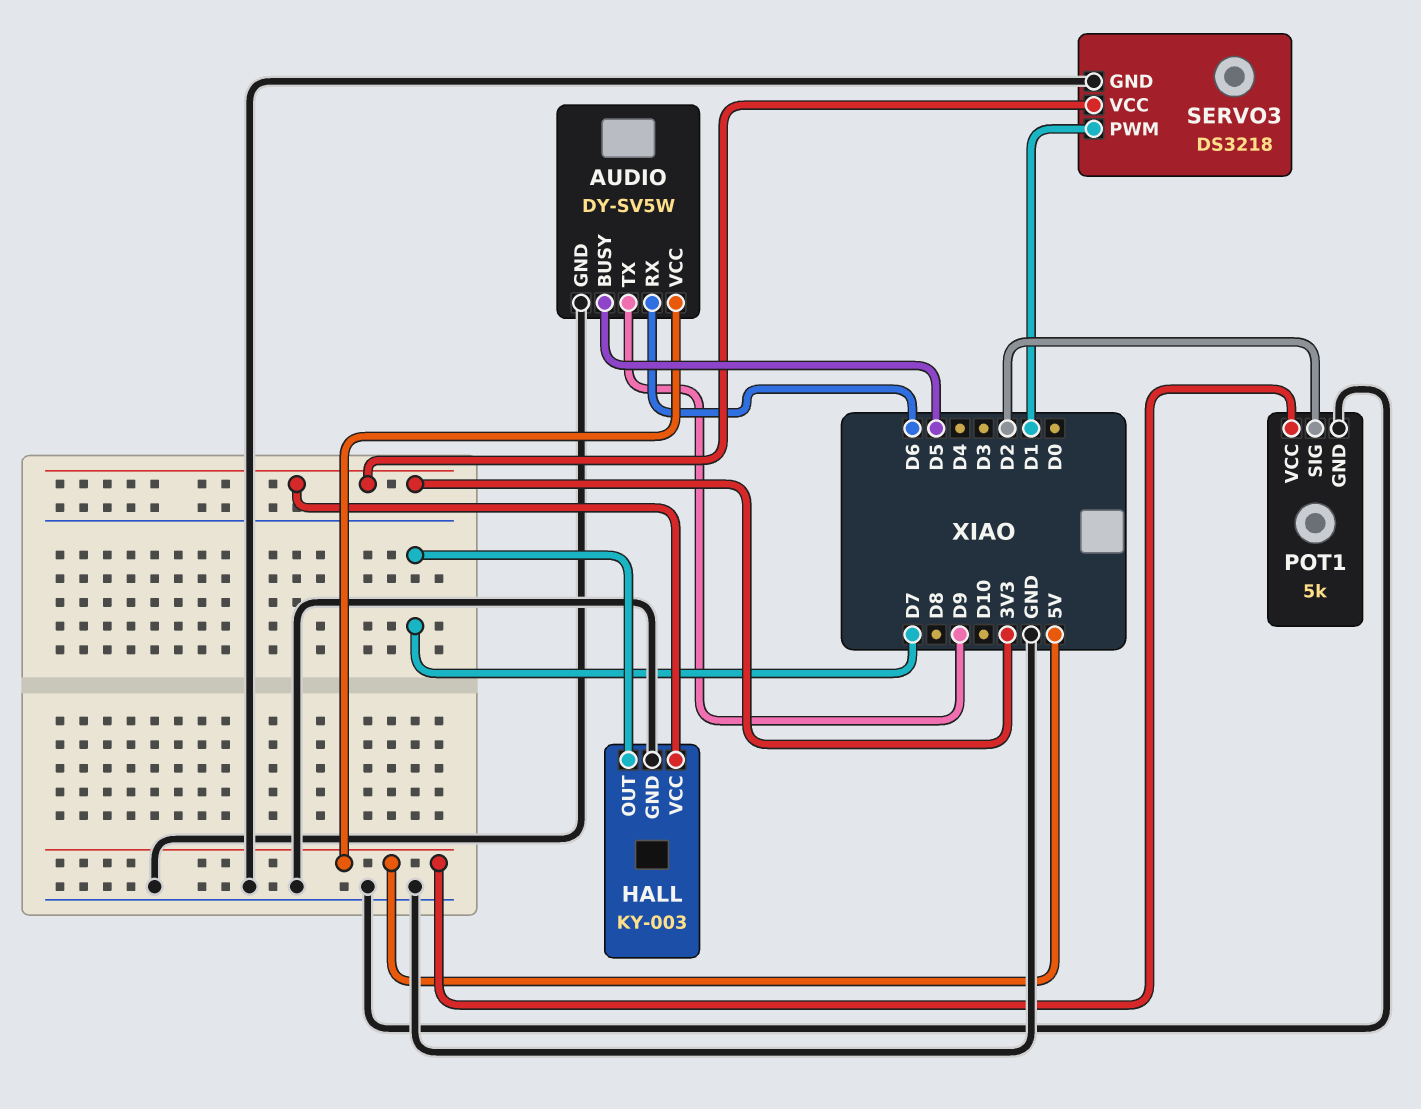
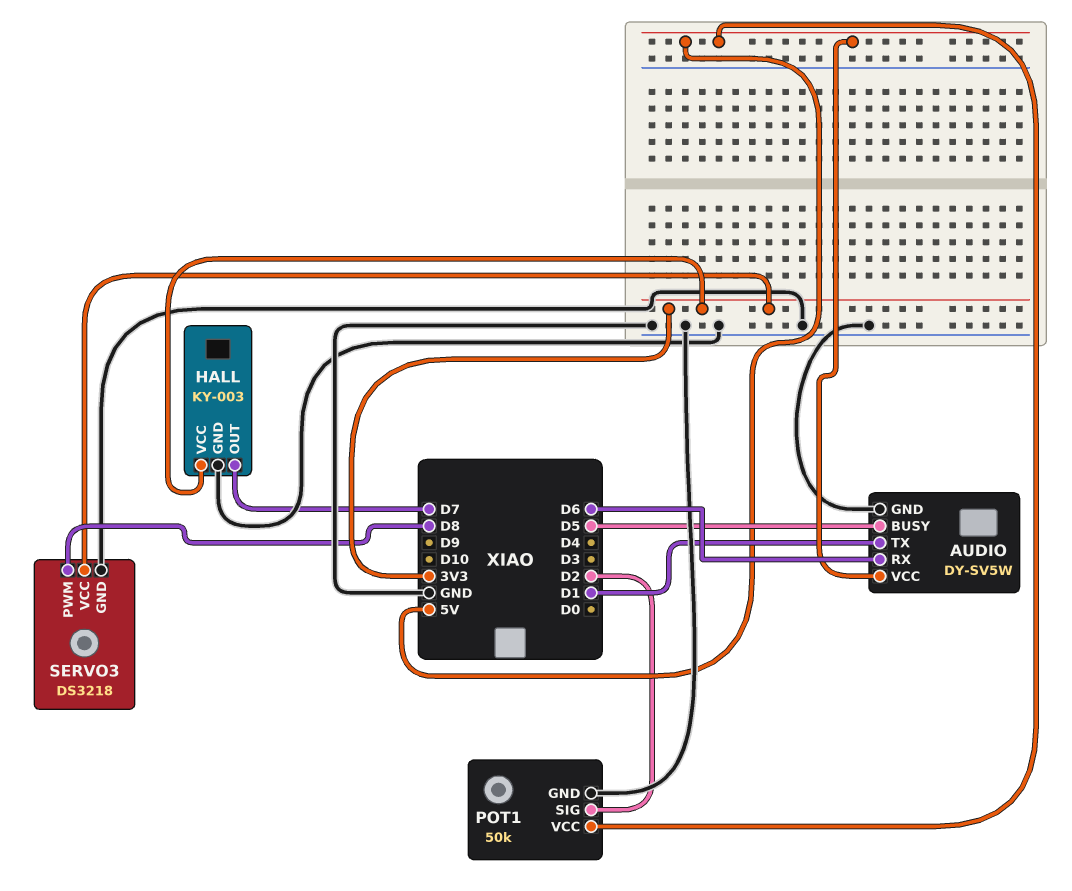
AUDIO pin TX: D9 -> D1
POT1: 5k -> 50k
SERVO3 pin PWM: D1 -> D8

